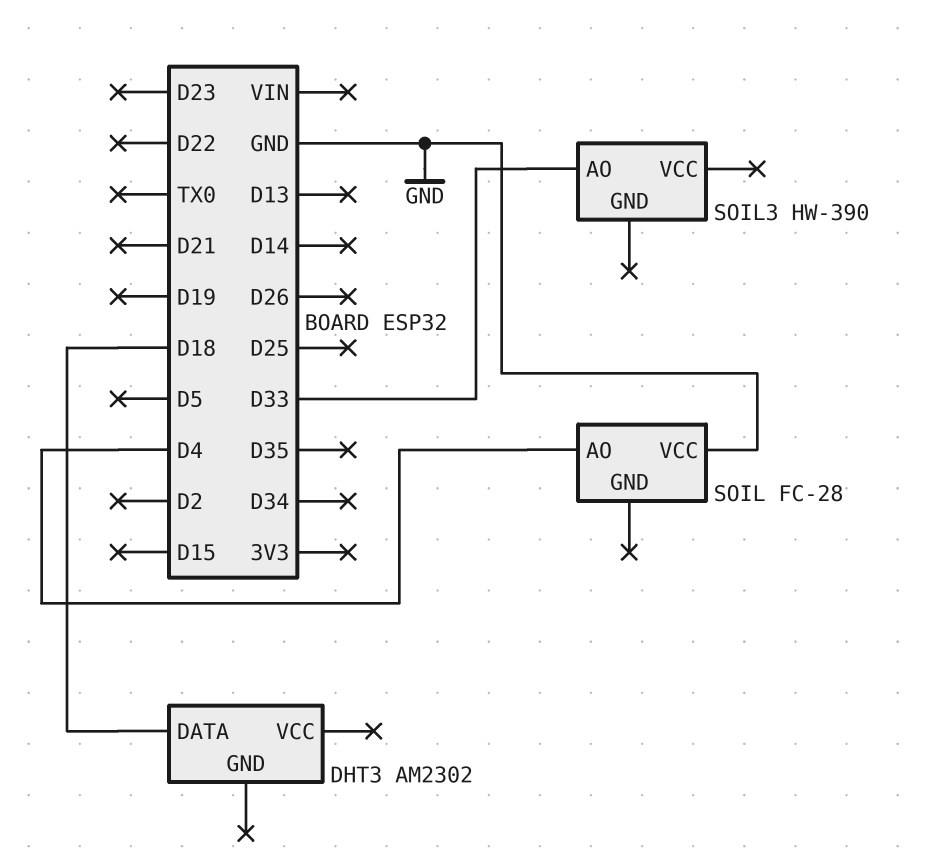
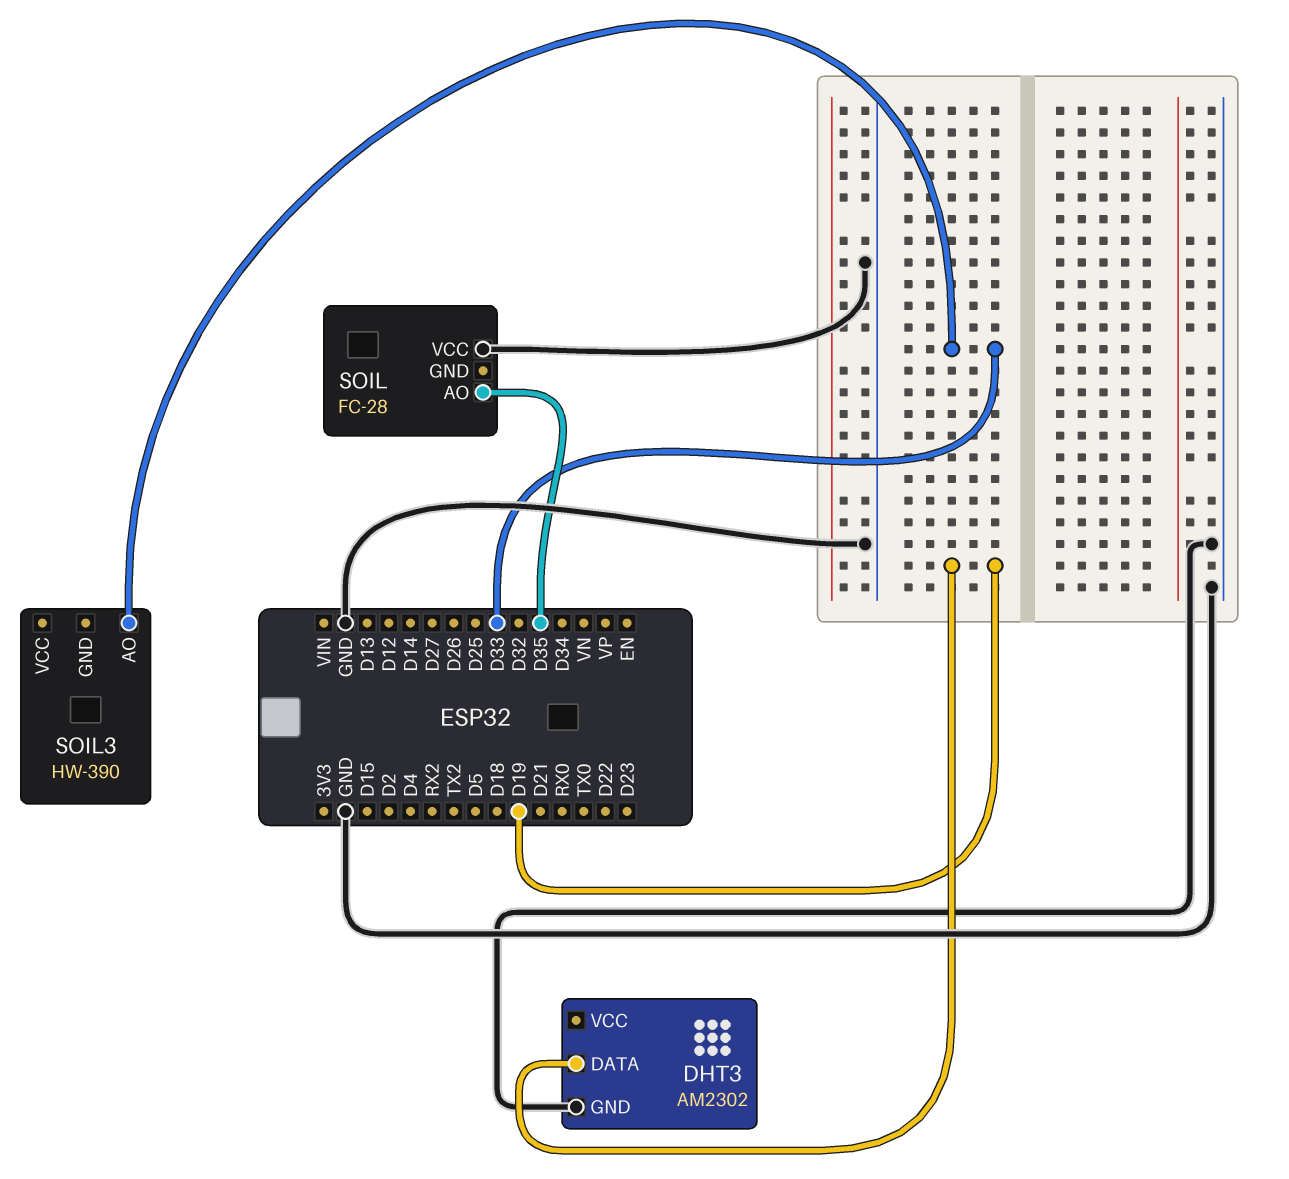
DHT3 pin DATA: D18 -> D19
DHT3 pin GND: none -> GND
SOIL pin AO: D4 -> D35

